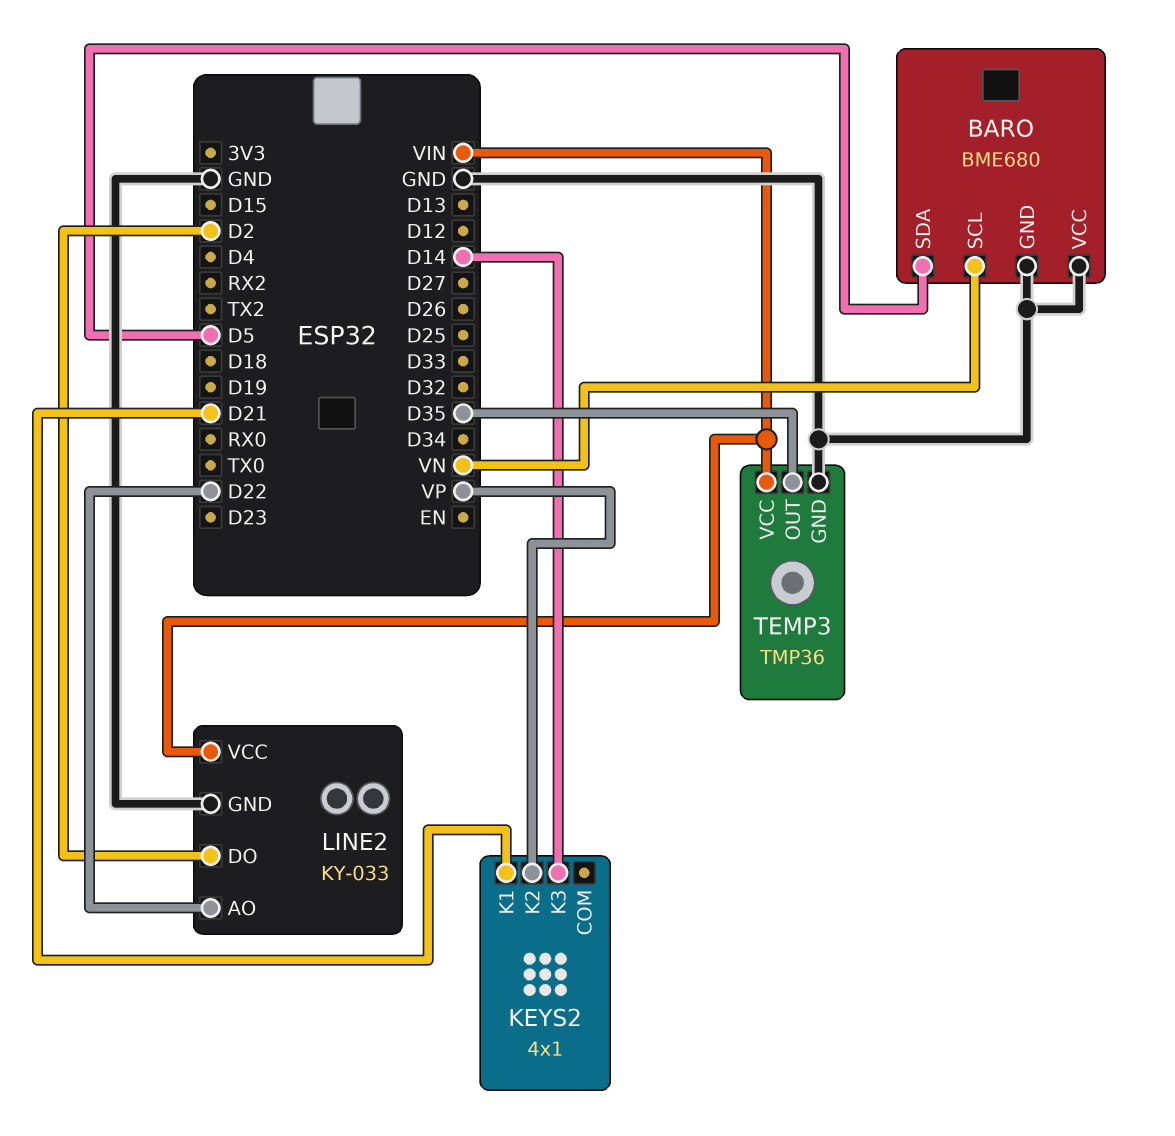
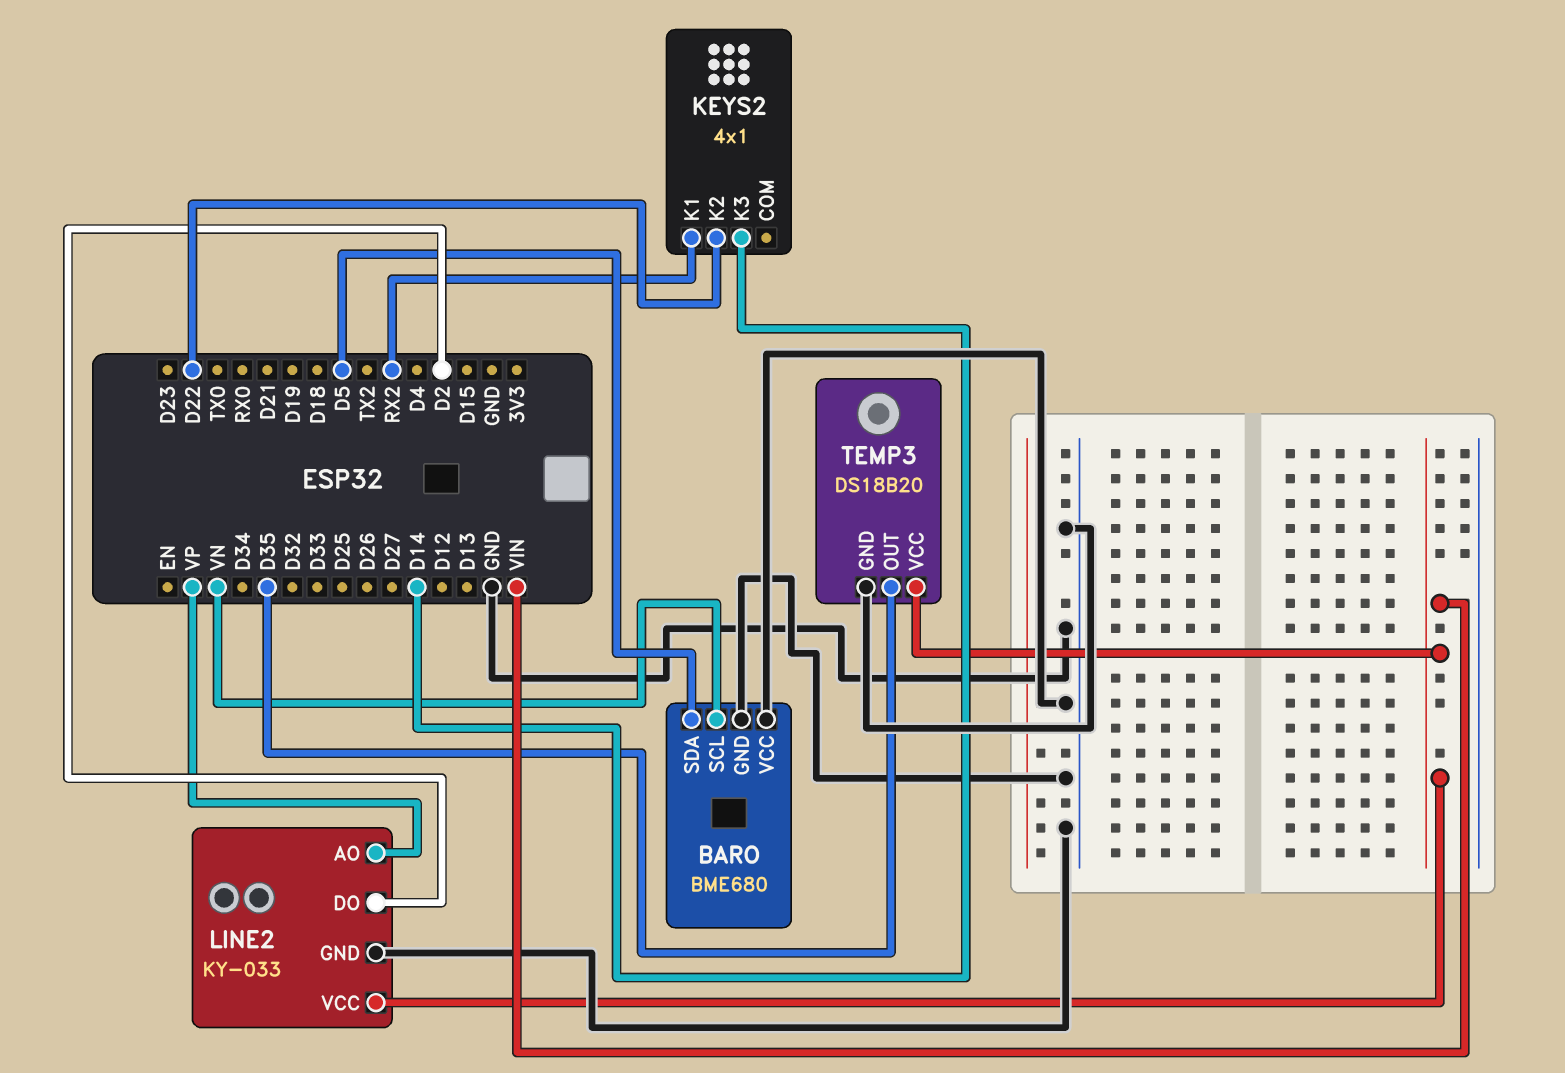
KEYS2 pin K1: D21 -> RX2
KEYS2 pin K2: VP -> D22
LINE2 pin AO: D22 -> VP
TEMP3: TMP36 -> DS18B20

